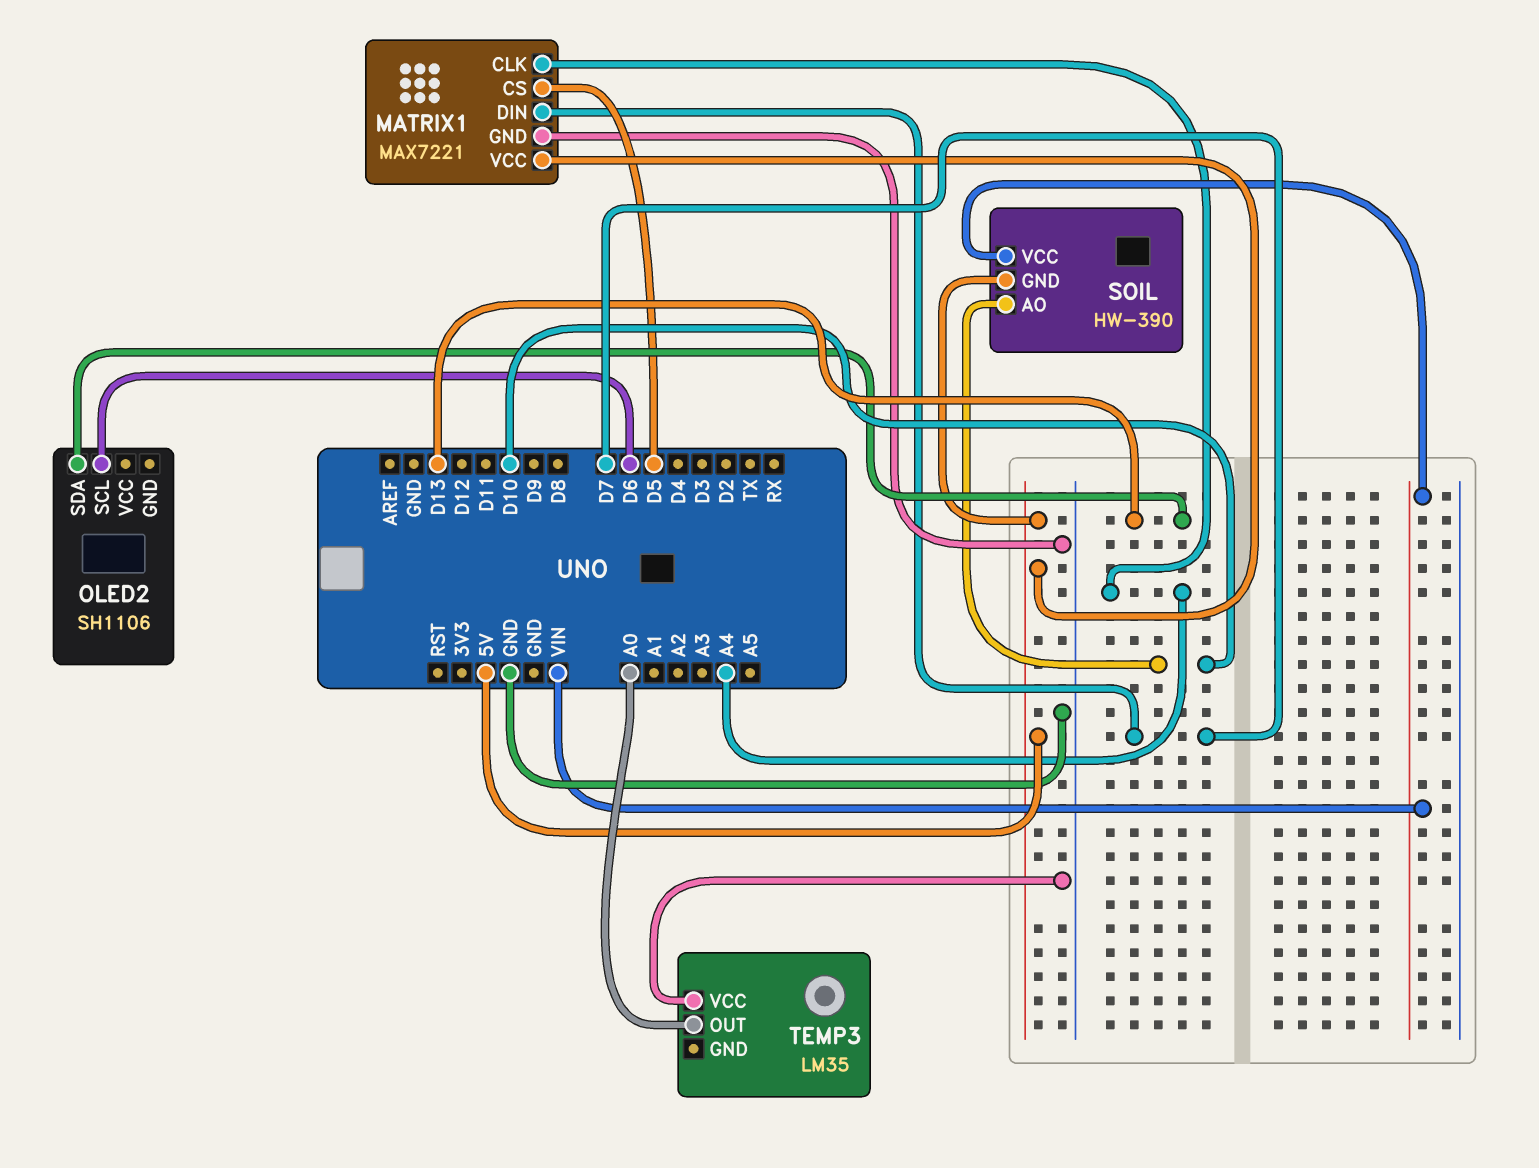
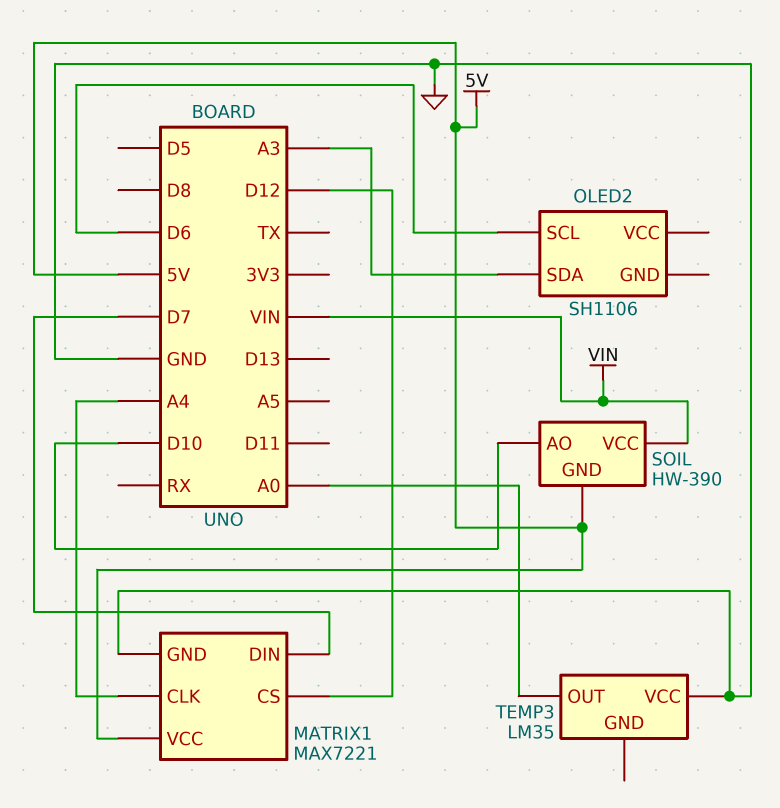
MATRIX1 pin CS: D5 -> D12
OLED2 pin SDA: D13 -> A3

